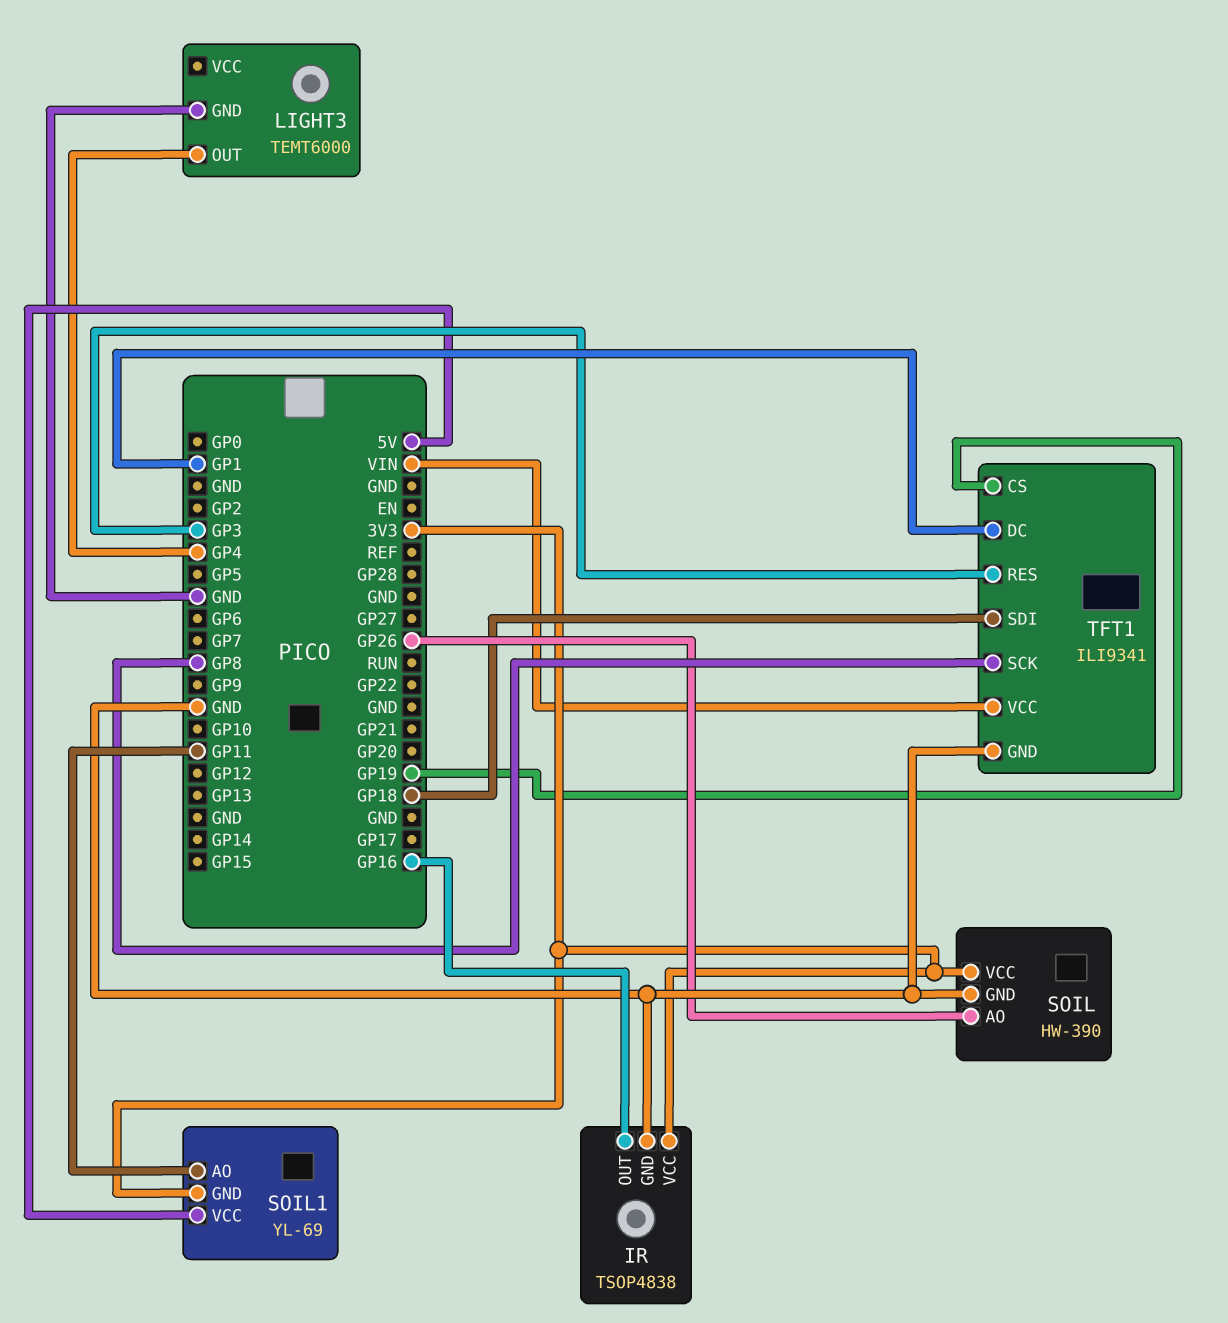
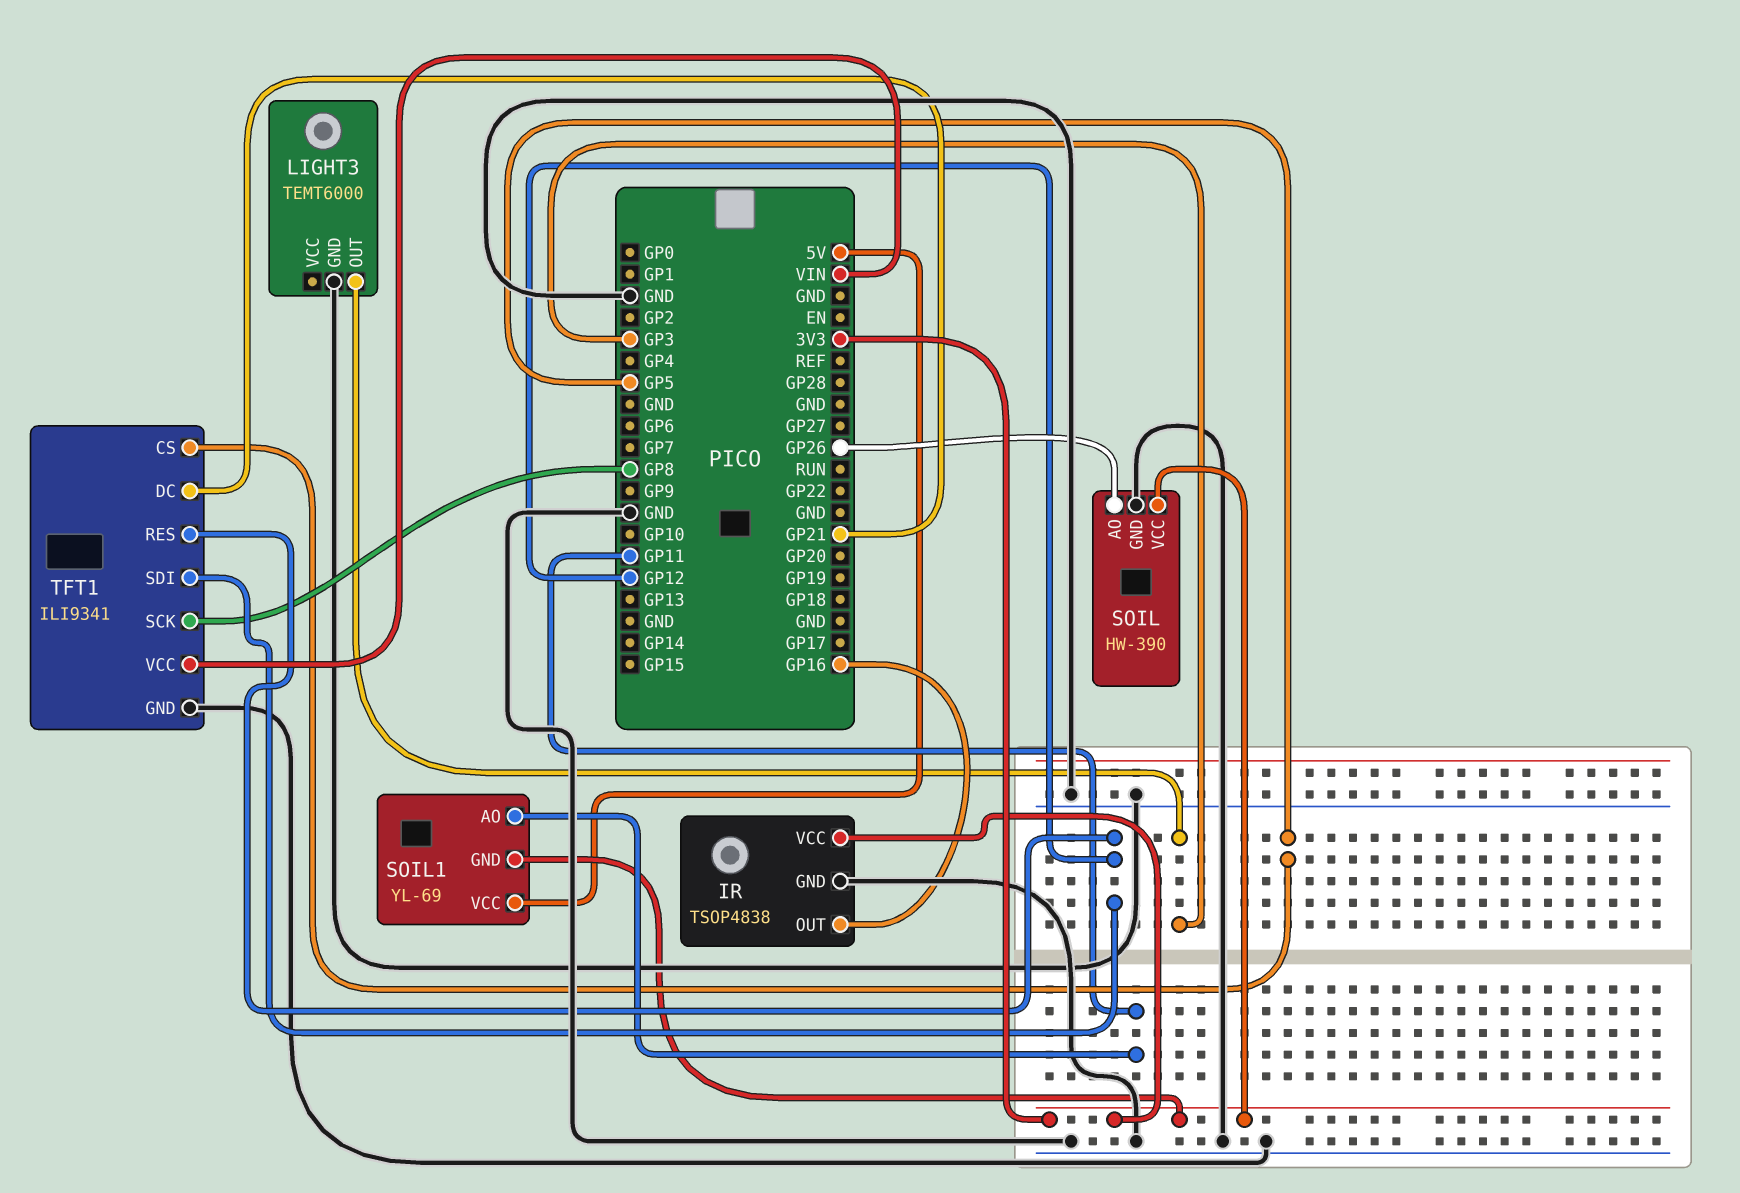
LIGHT3 pin OUT: GP4 -> GP3
TFT1 pin CS: GP19 -> GP5
TFT1 pin DC: GP1 -> GP21
TFT1 pin RES: GP3 -> GP12
TFT1 pin SDI: GP18 -> GP12

